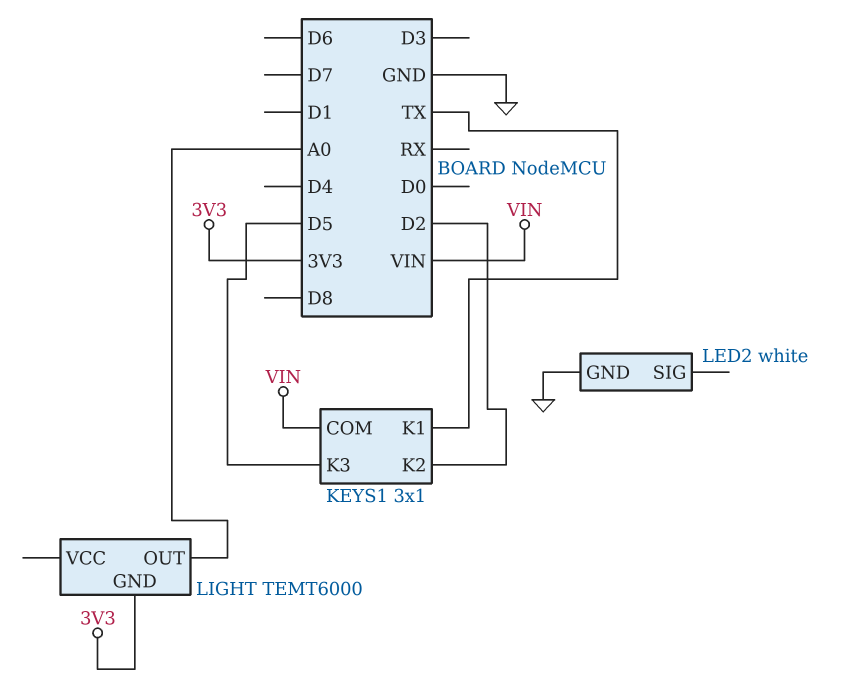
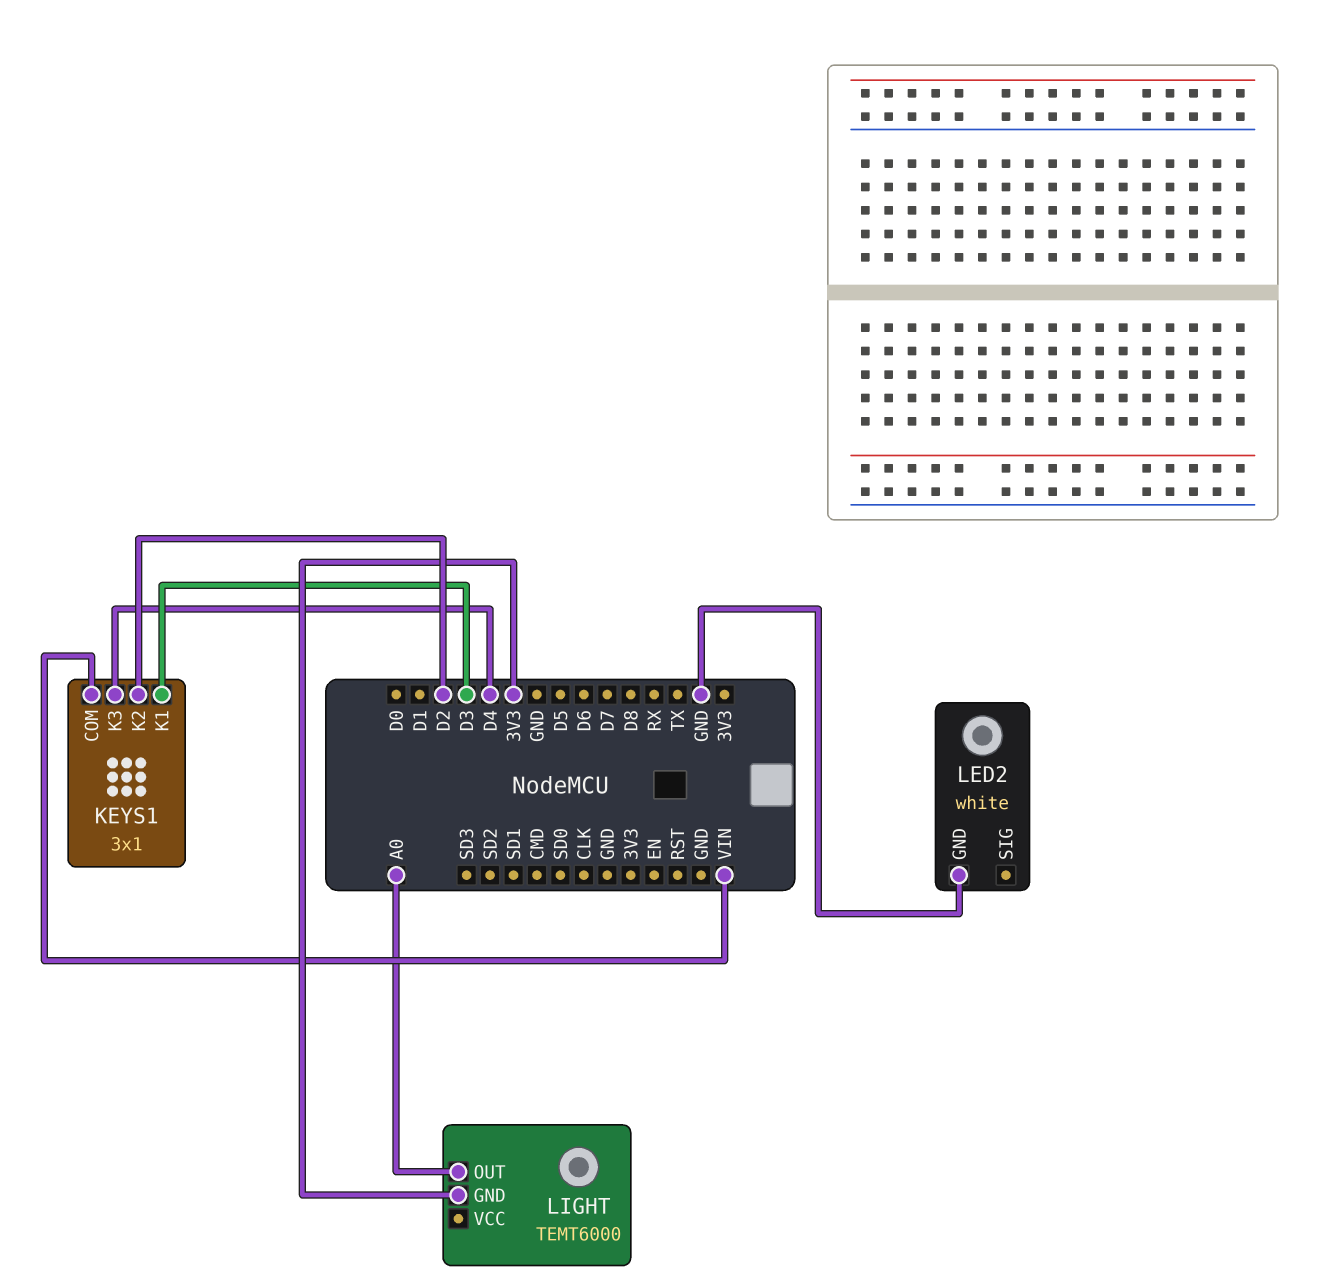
KEYS1 pin K1: TX -> D3
KEYS1 pin K3: D5 -> D4

